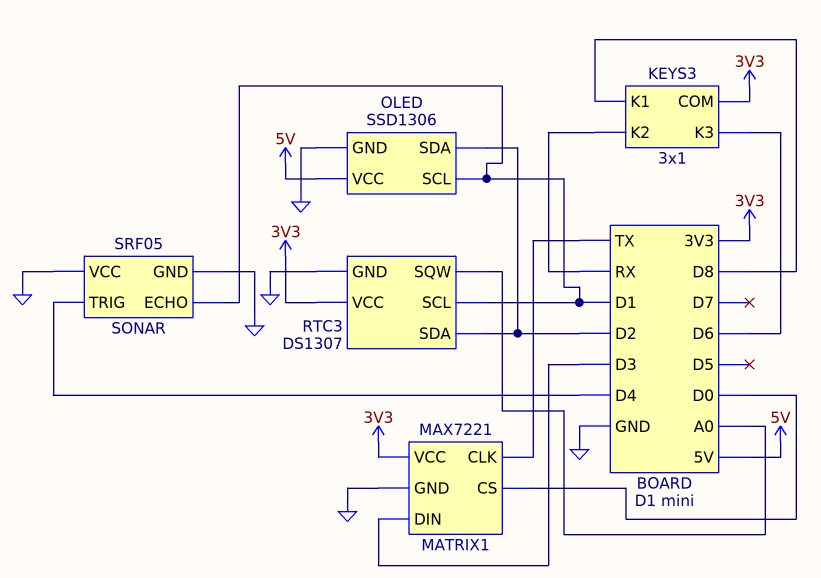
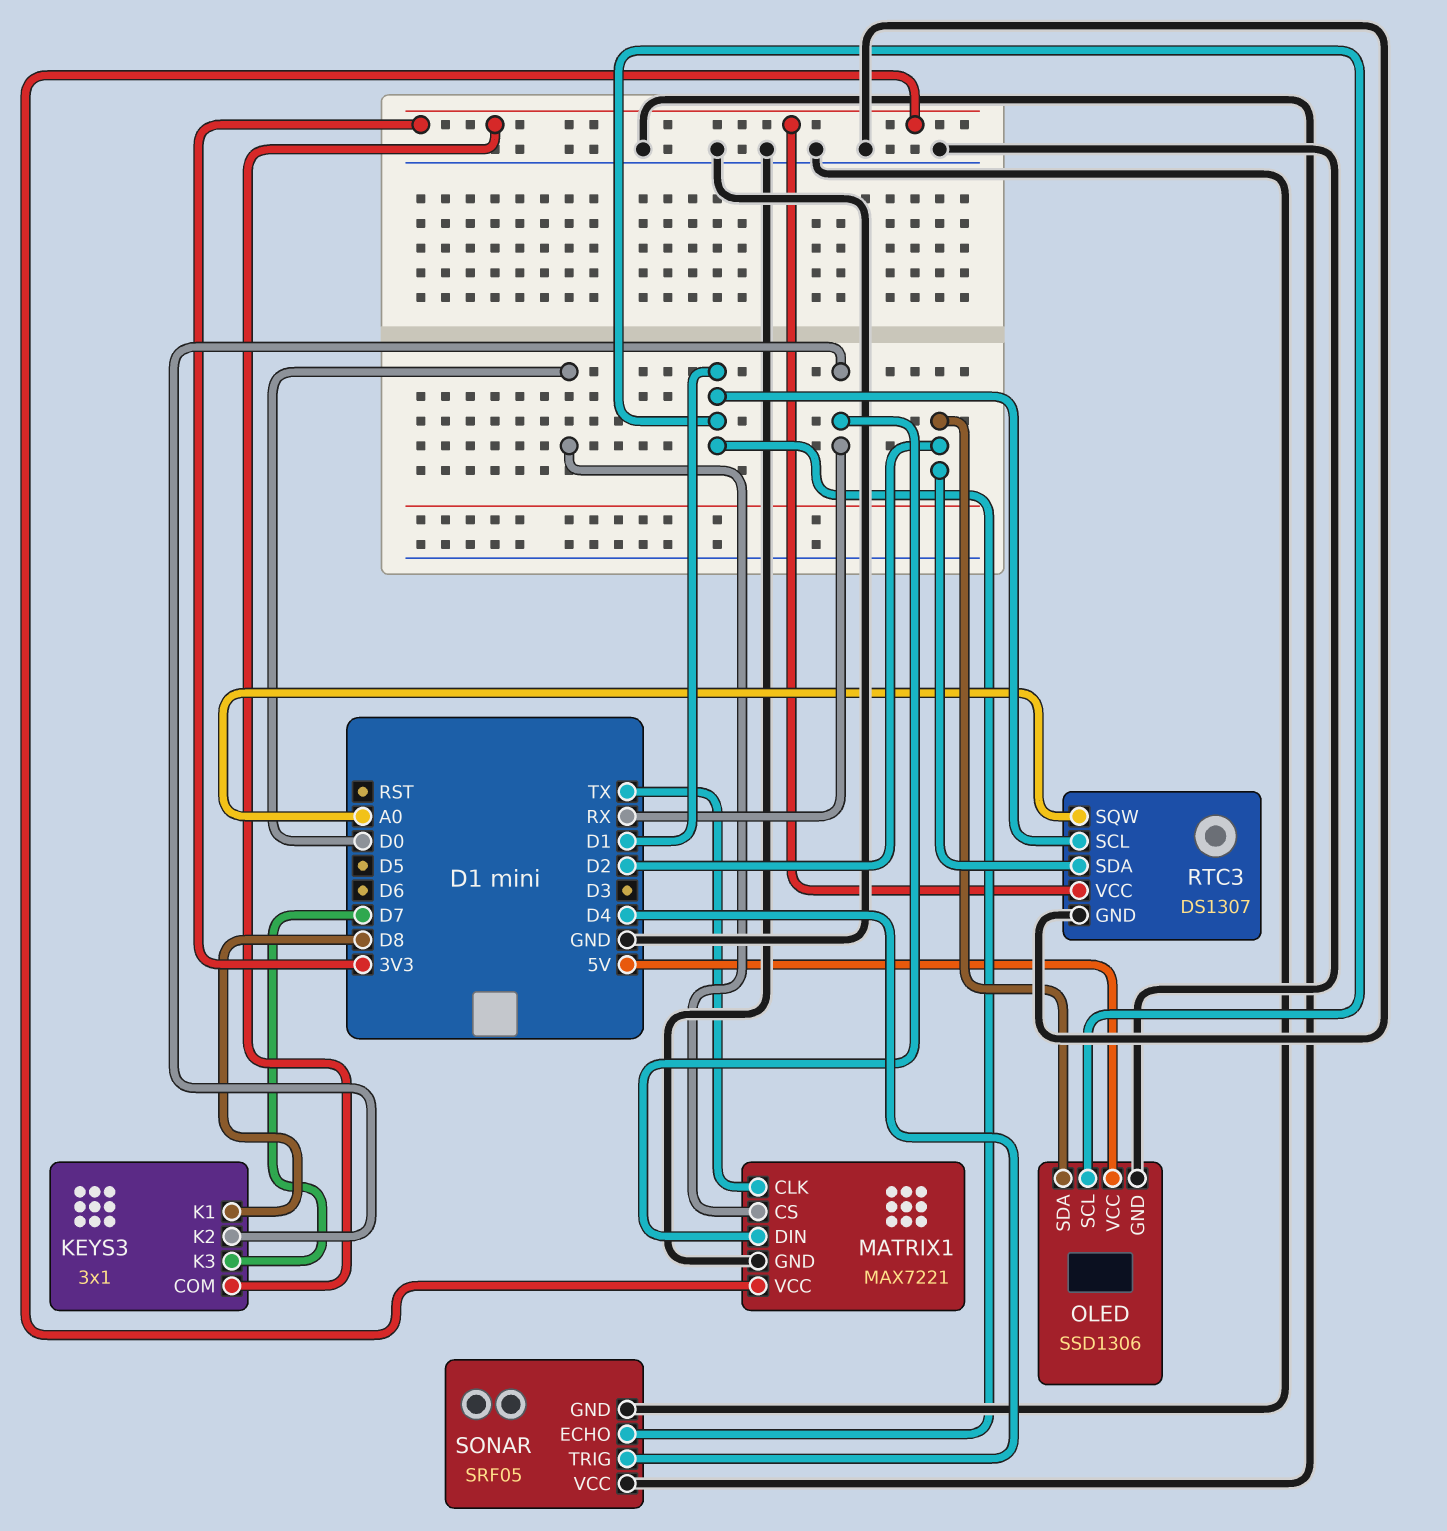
KEYS3 pin K3: D6 -> D7
MATRIX1 pin DIN: D3 -> RX

